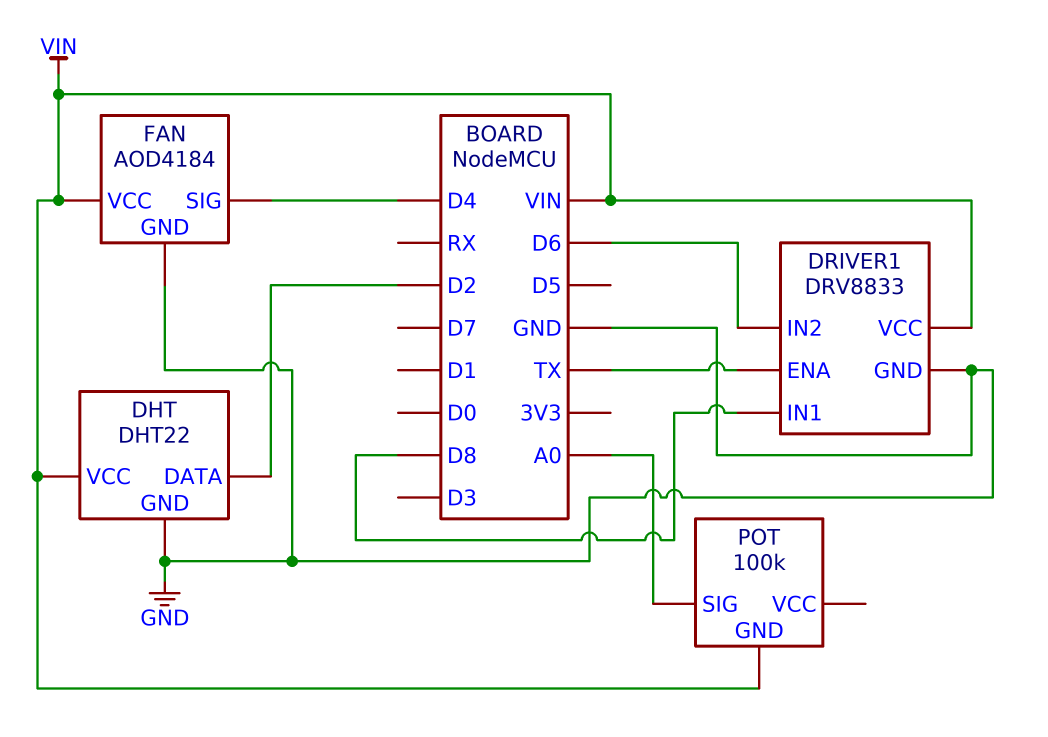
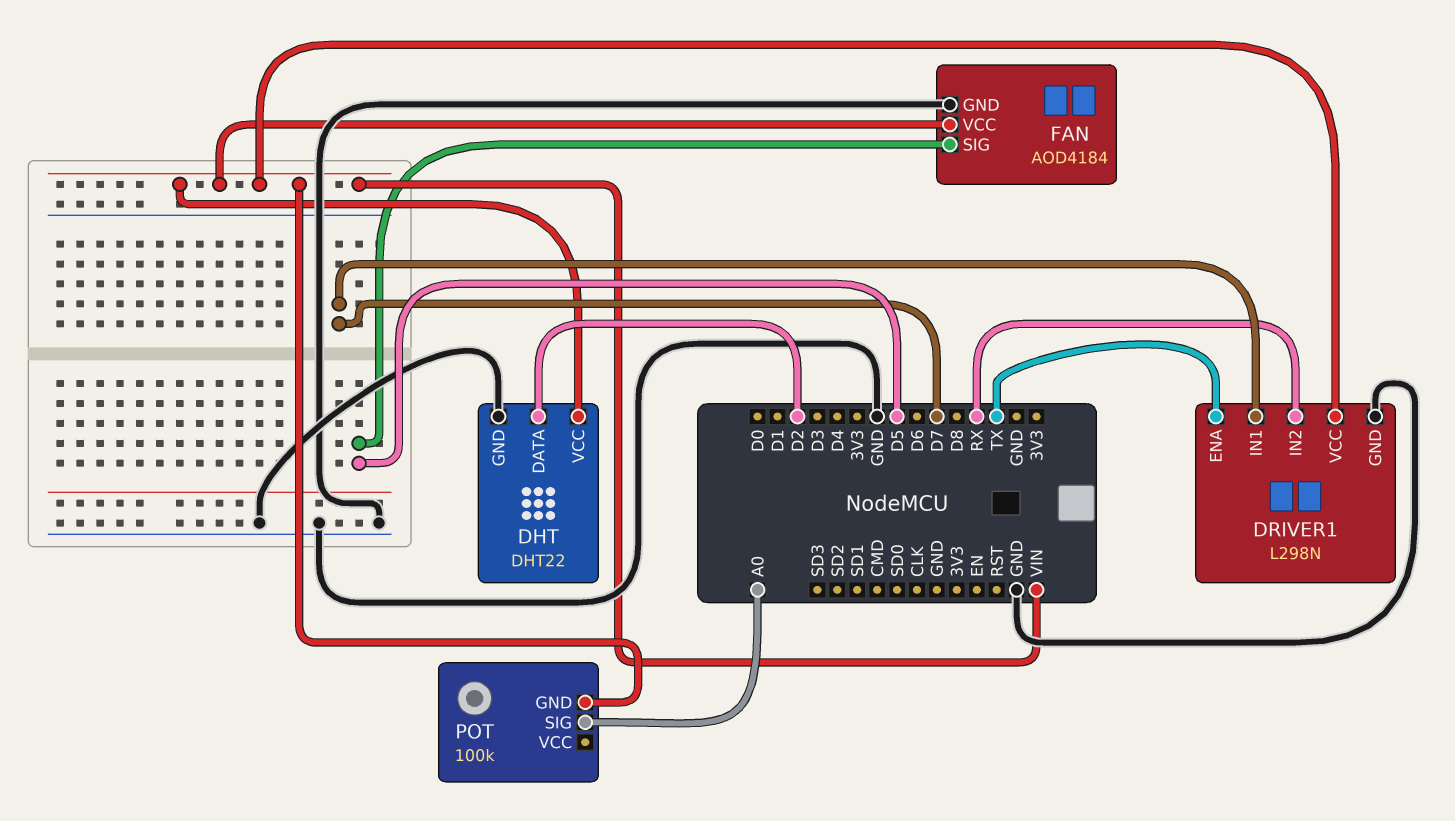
DRIVER1: DRV8833 -> L298N
DRIVER1 pin IN1: D8 -> D7
DRIVER1 pin IN2: D6 -> RX
FAN pin SIG: D4 -> D5

